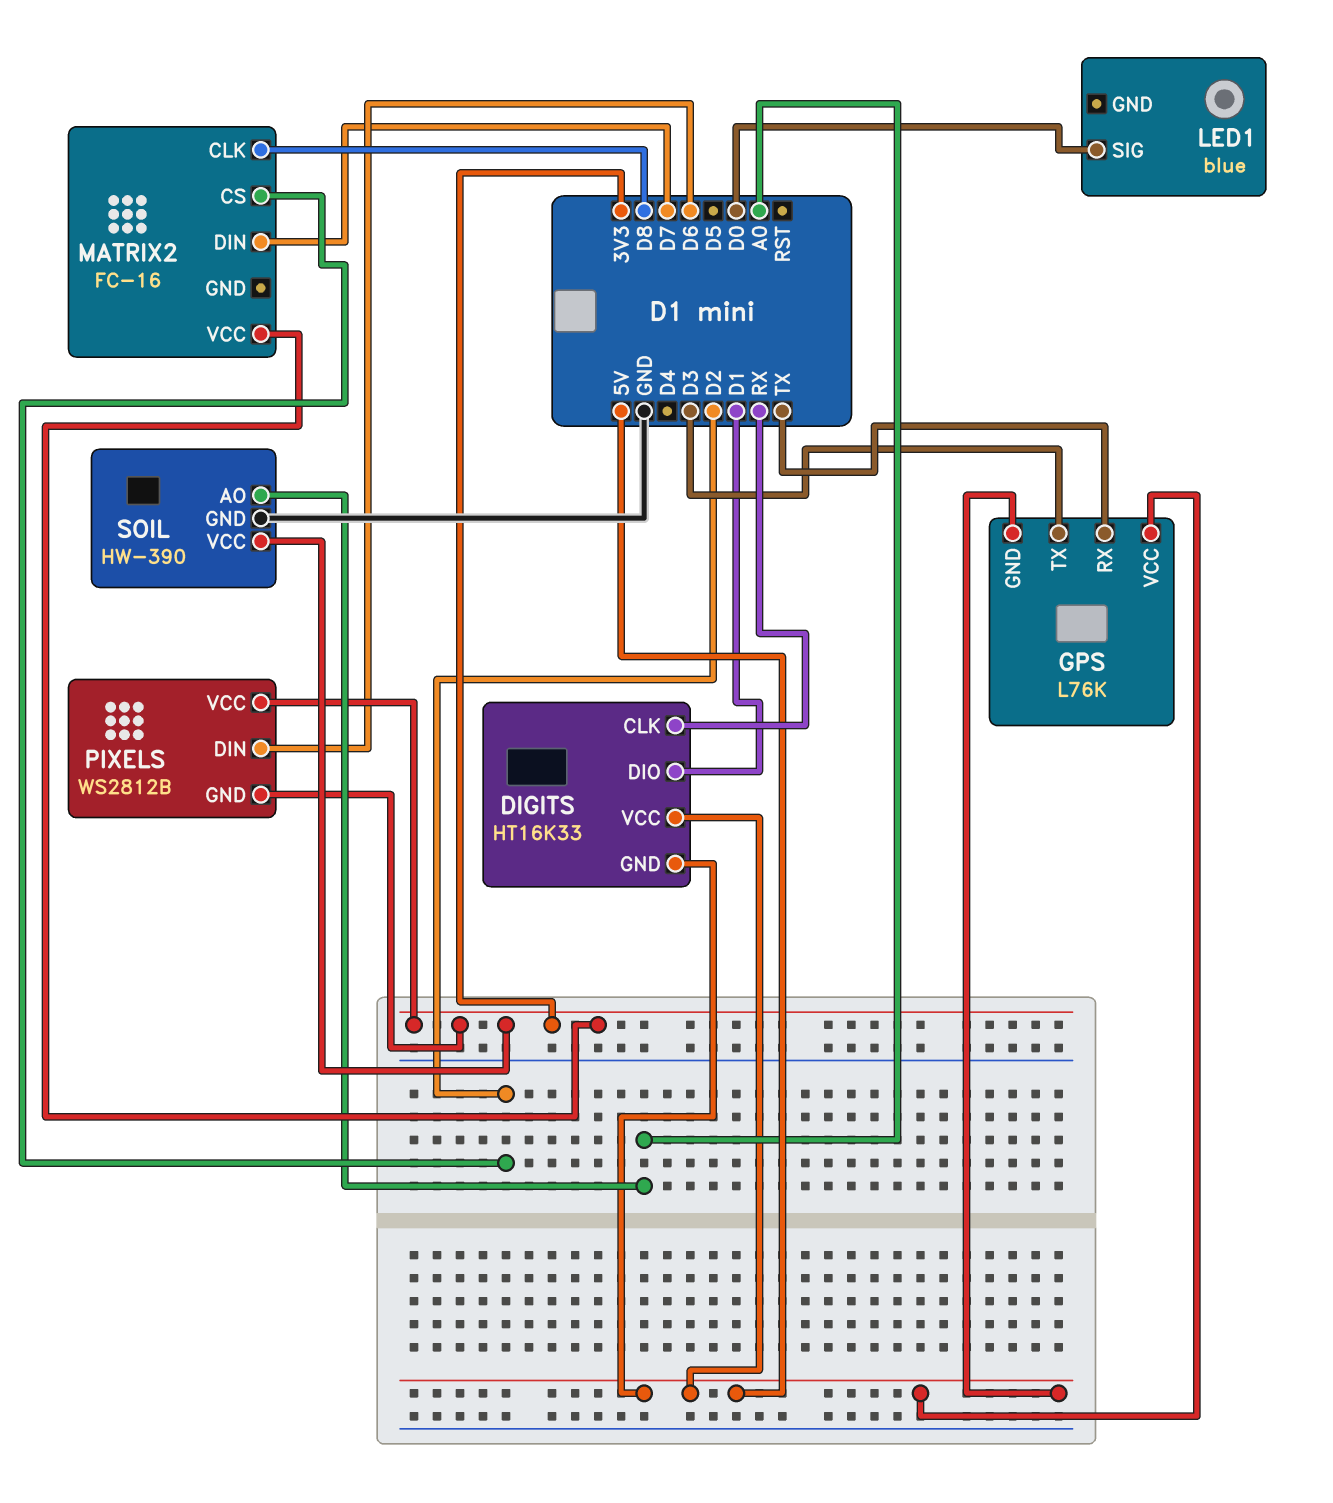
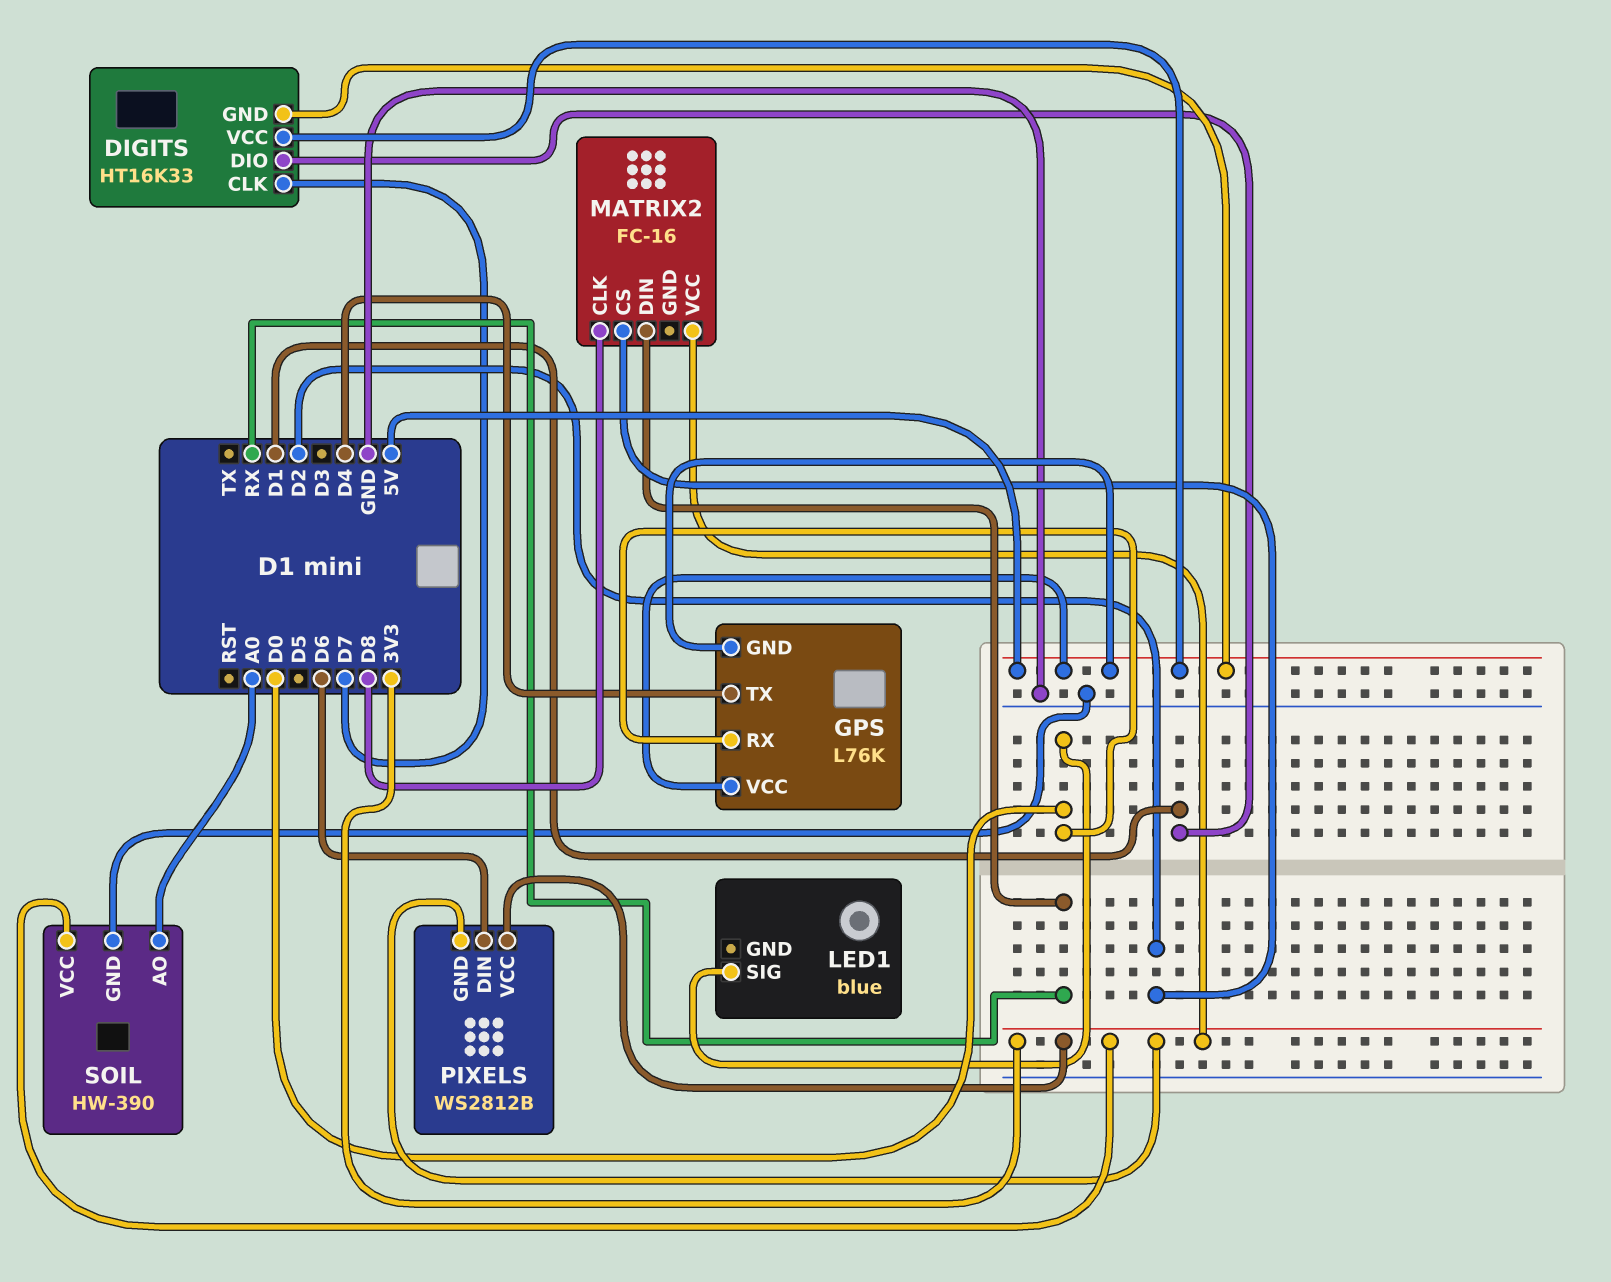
DIGITS pin CLK: RX -> D7
GPS pin RX: TX -> D0
GPS pin TX: D3 -> D4
MATRIX2 pin DIN: D7 -> RX

